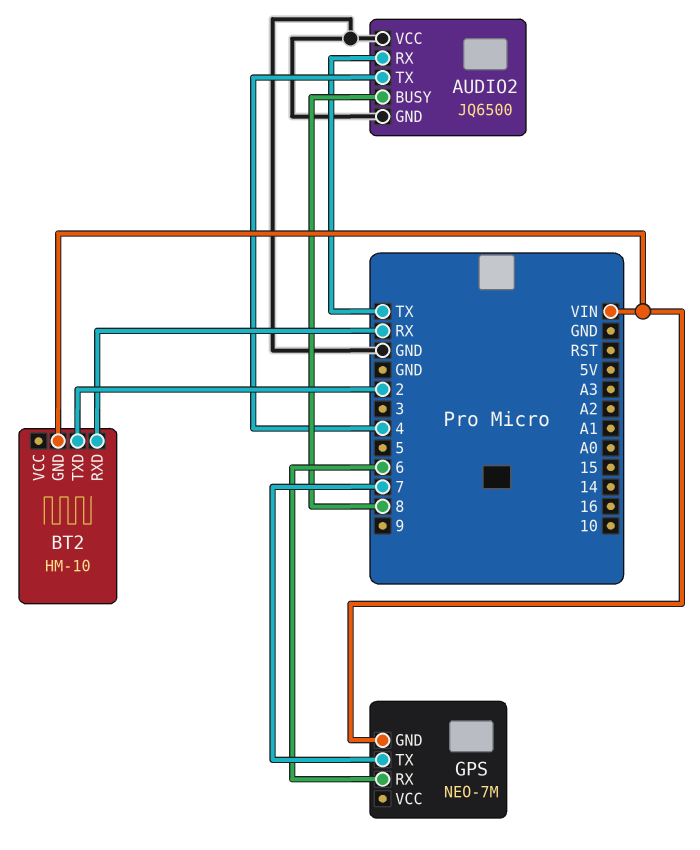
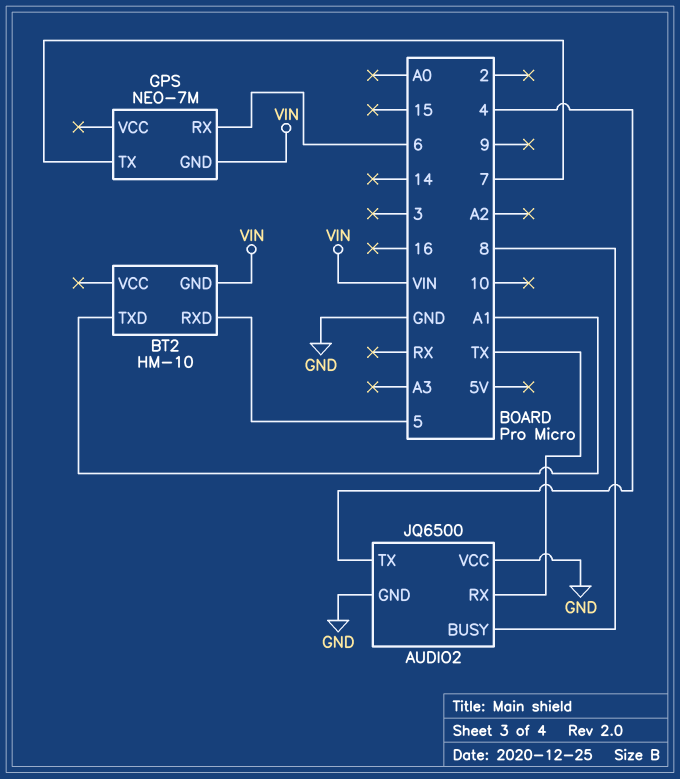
BT2 pin RXD: RX -> 5
BT2 pin TXD: 2 -> A1

